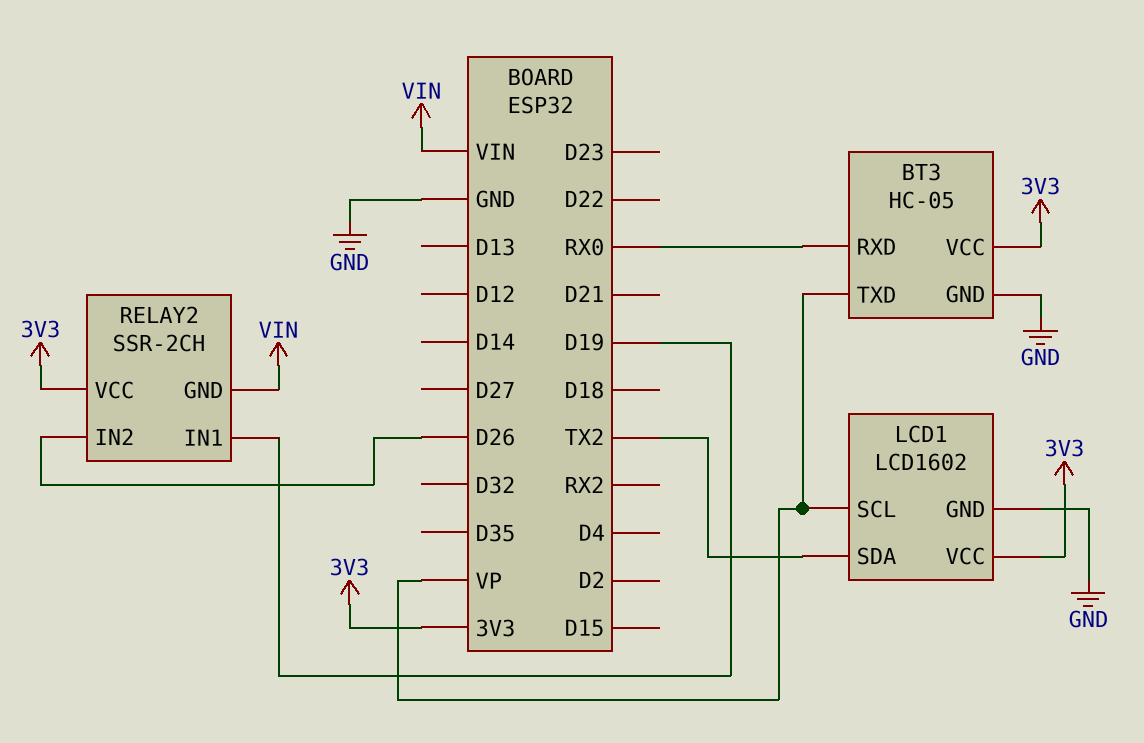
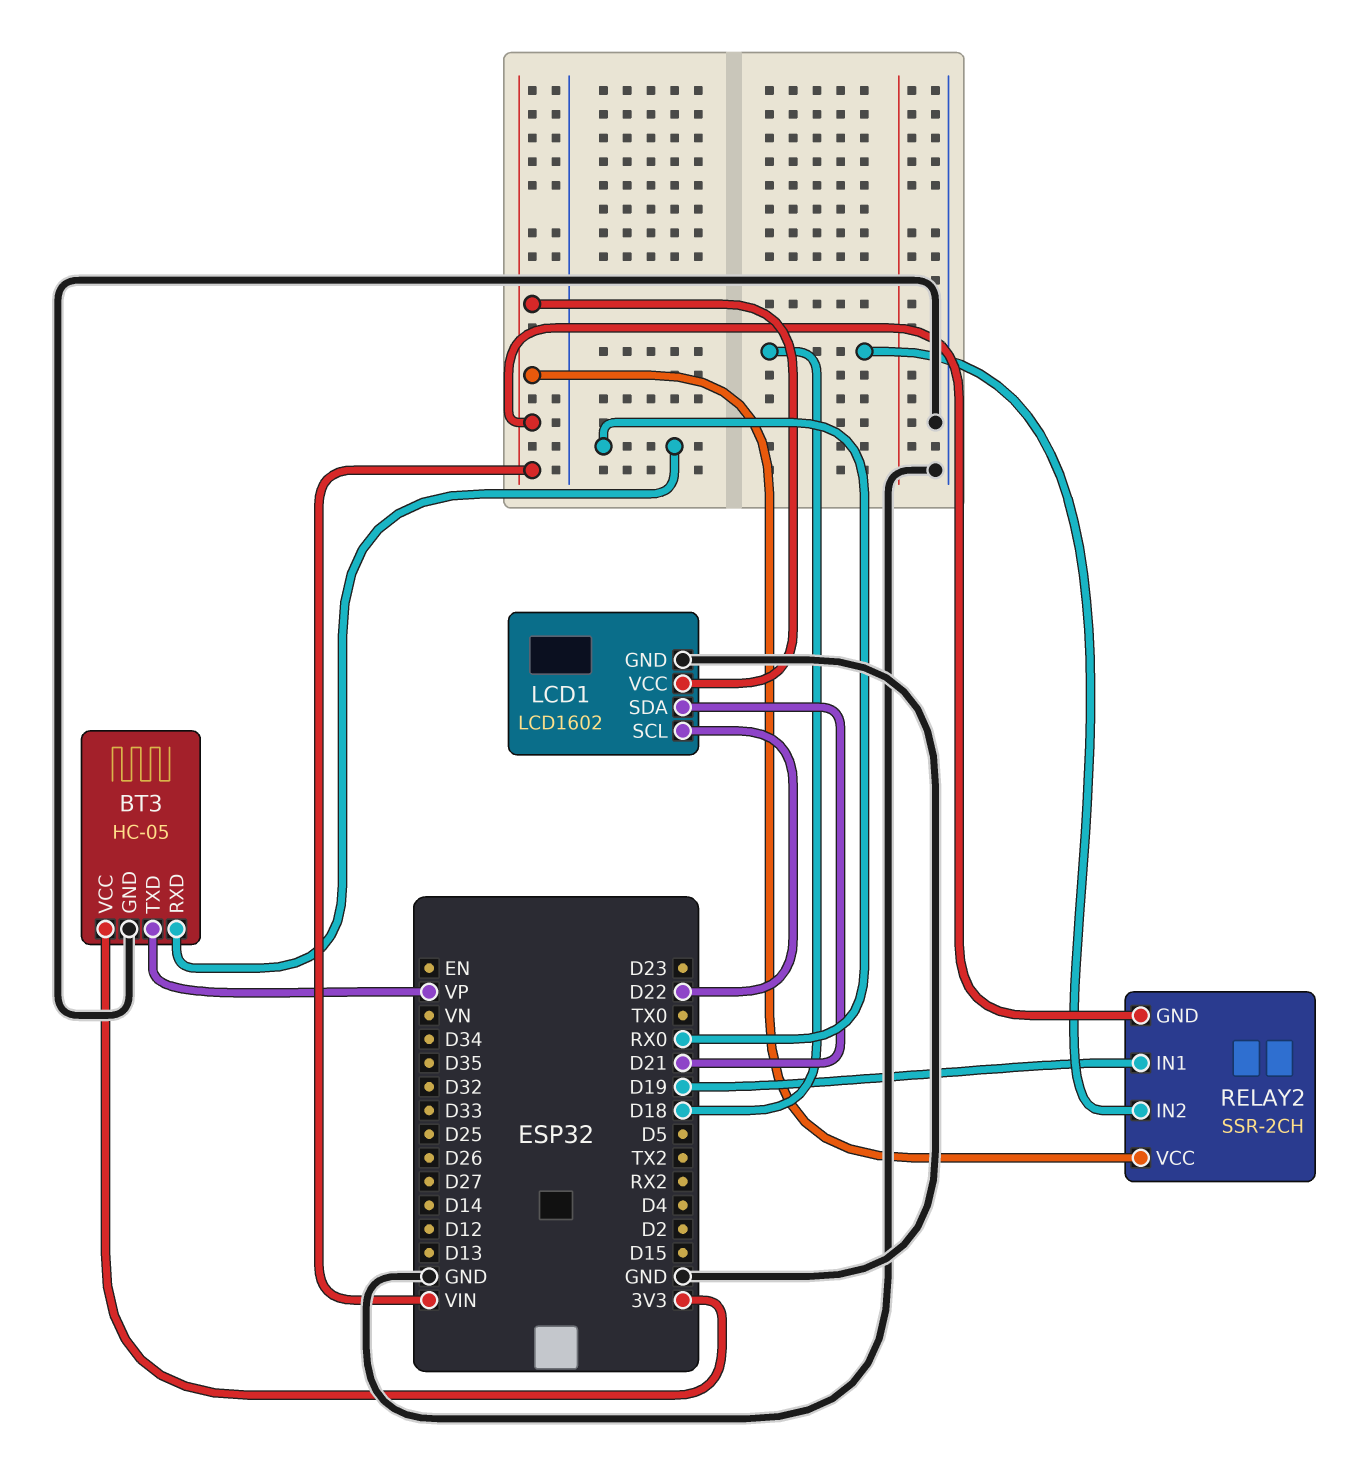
LCD1 pin SCL: VP -> D22
LCD1 pin SDA: TX2 -> D21
LCD1 pin VCC: 3V3 -> VIN
RELAY2 pin IN2: D26 -> D18
RELAY2 pin VCC: 3V3 -> VIN

